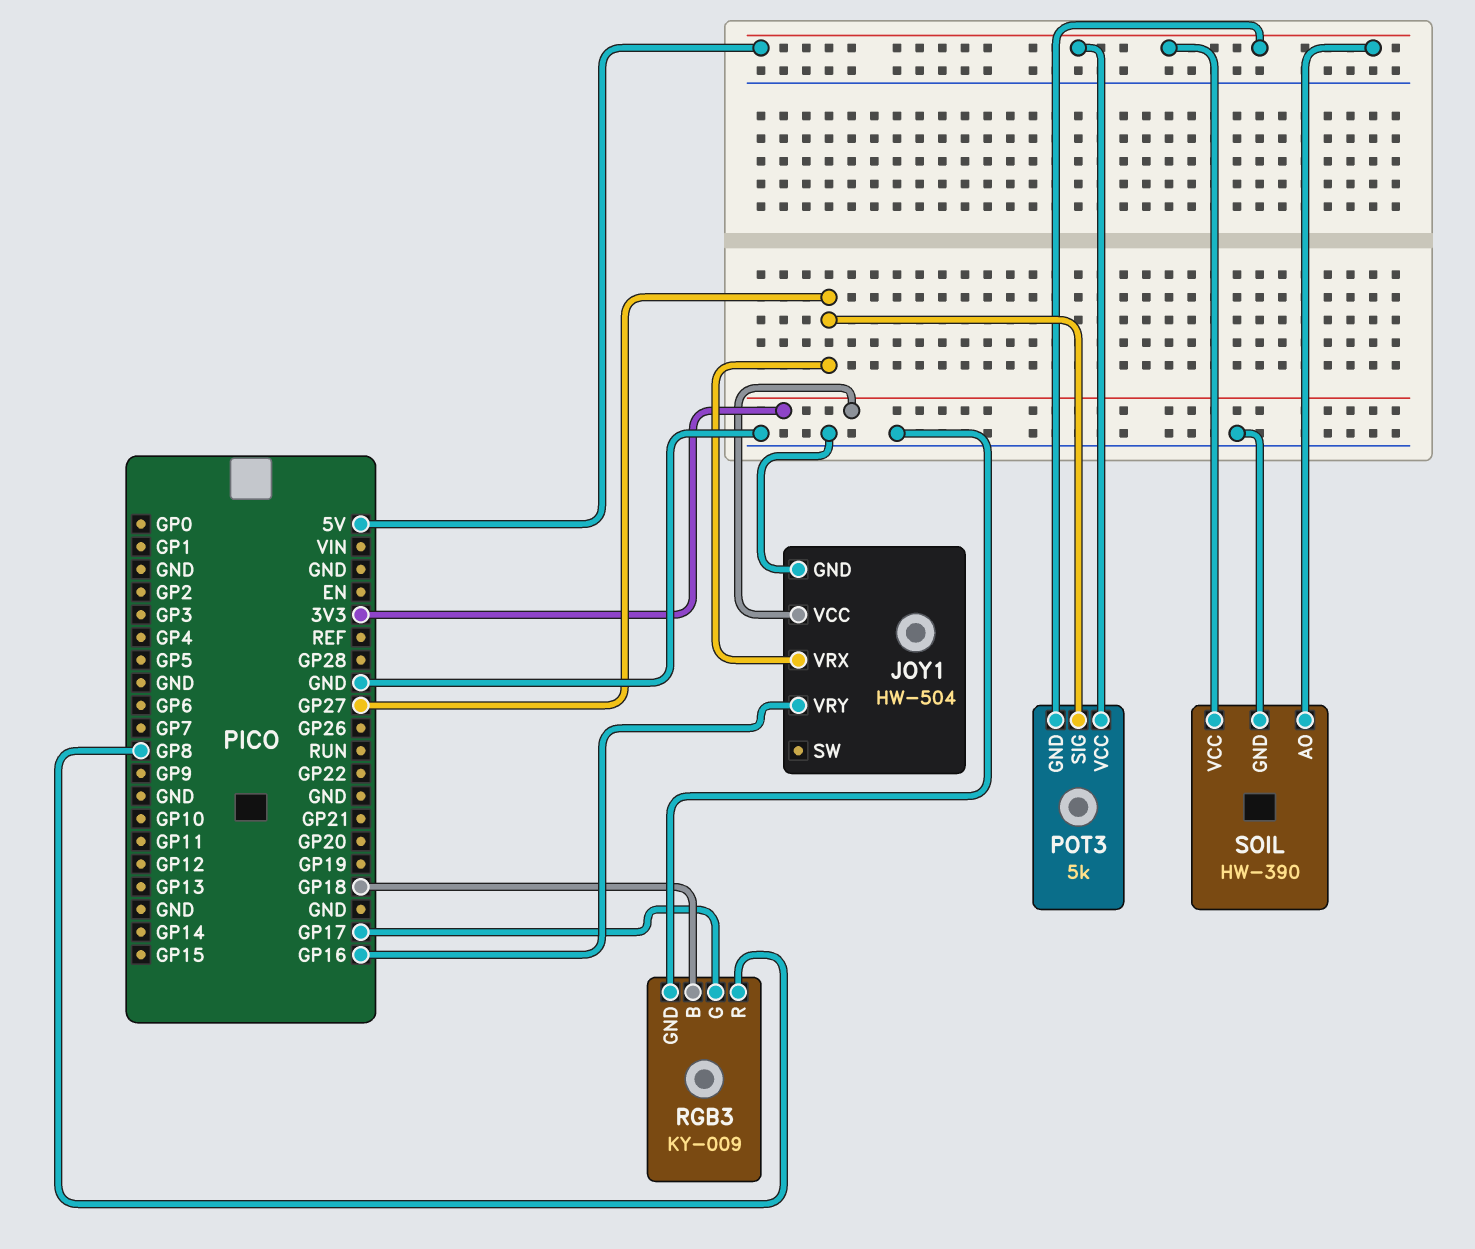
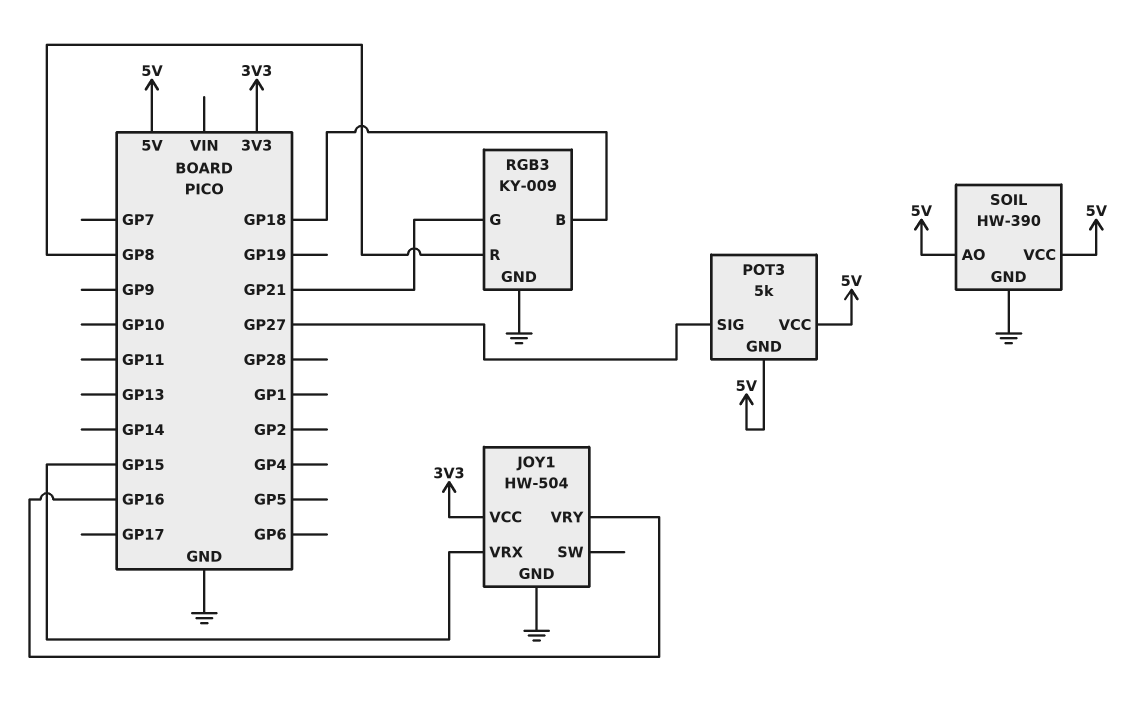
JOY1 pin VRX: GP27 -> GP15
RGB3 pin G: GP17 -> GP21

